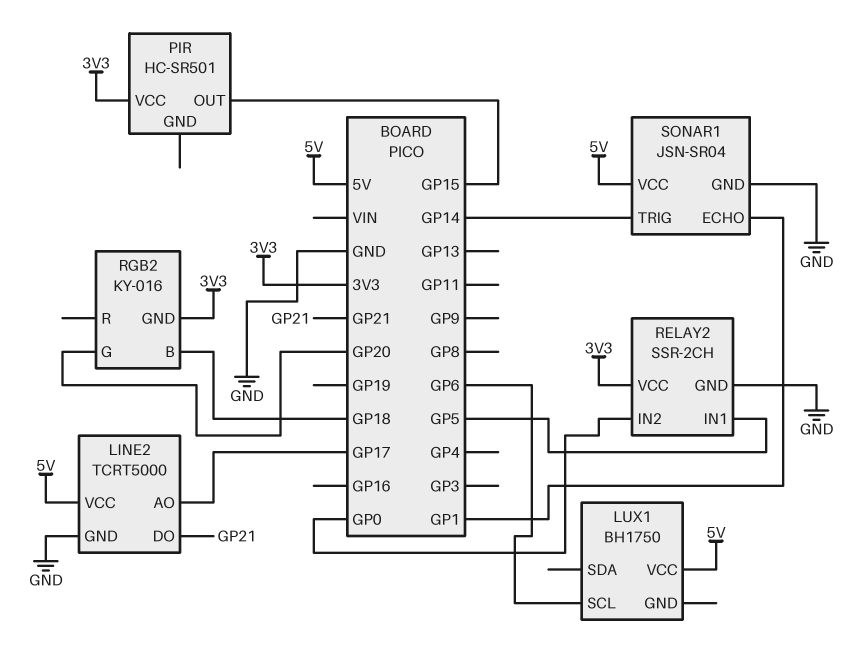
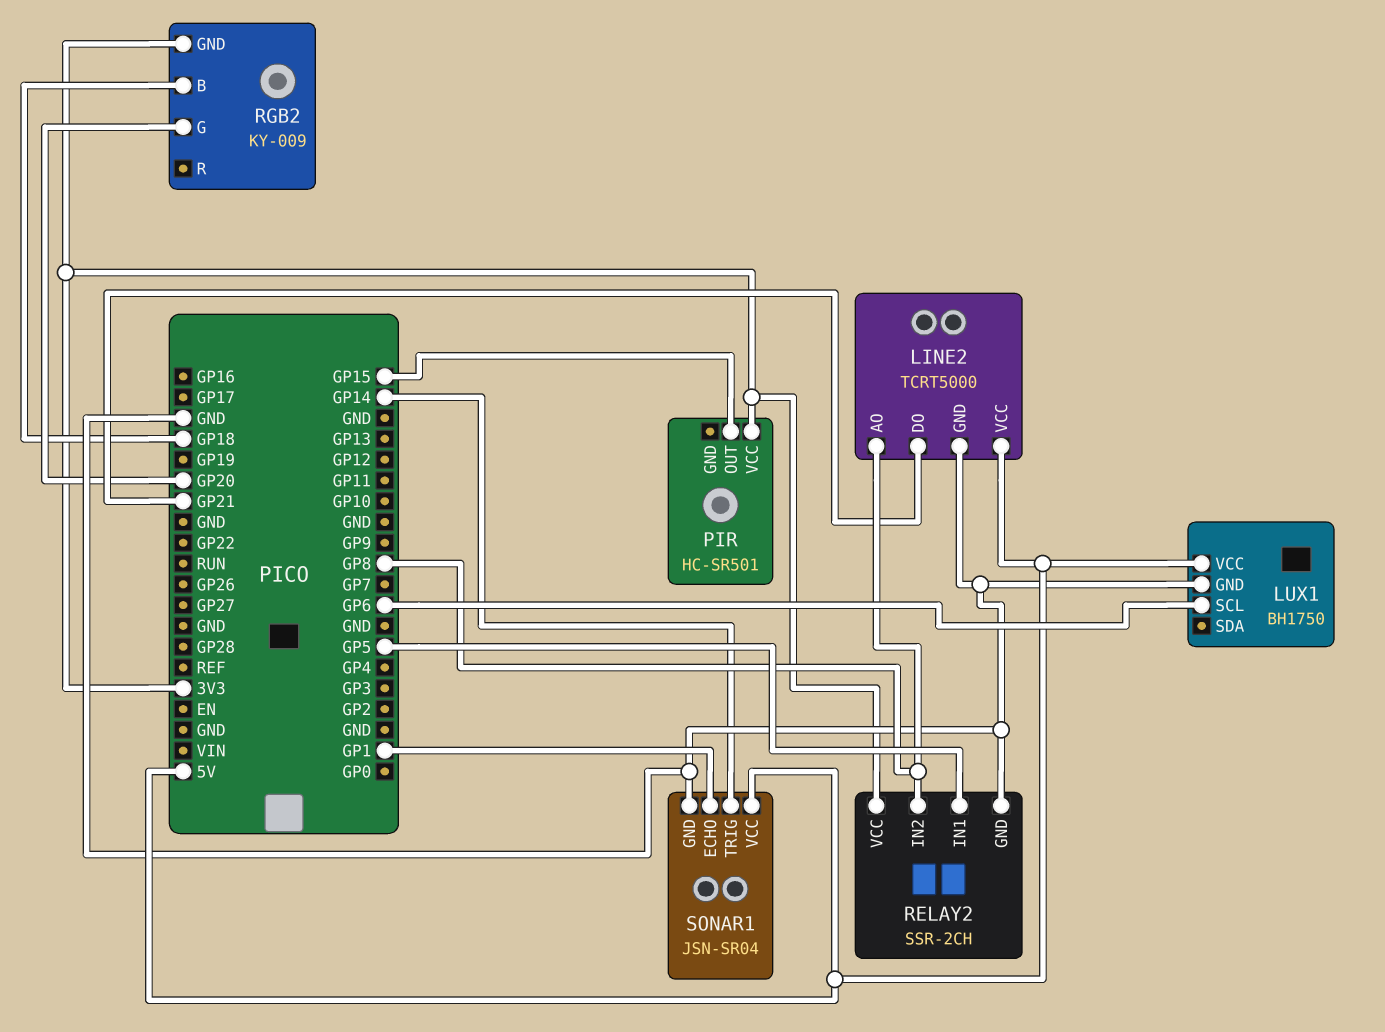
LINE2 pin AO: GP17 -> GP8
LUX1 pin GND: none -> GND
RELAY2 pin IN2: GP0 -> GP8
RGB2: KY-016 -> KY-009

